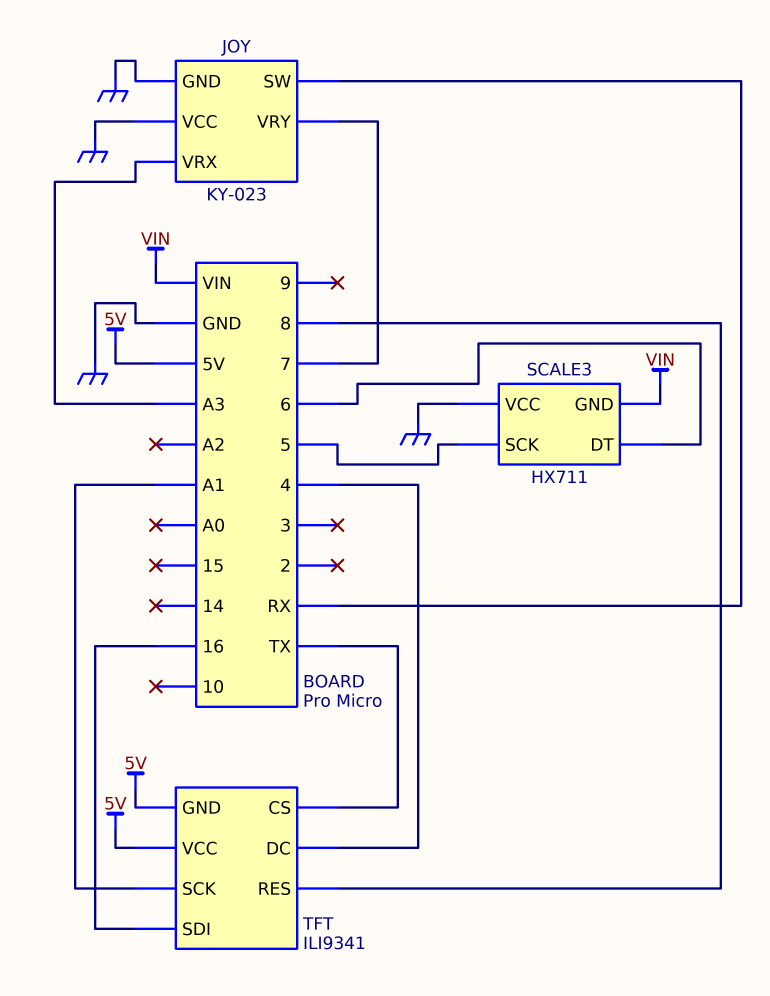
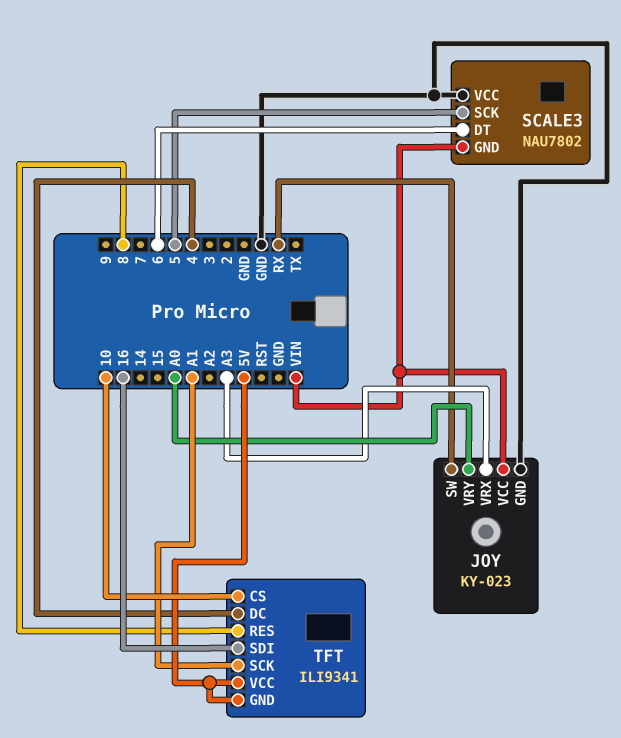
JOY pin VCC: GND -> VIN
JOY pin VRY: 7 -> A0
SCALE3: HX711 -> NAU7802
TFT pin CS: TX -> 10

